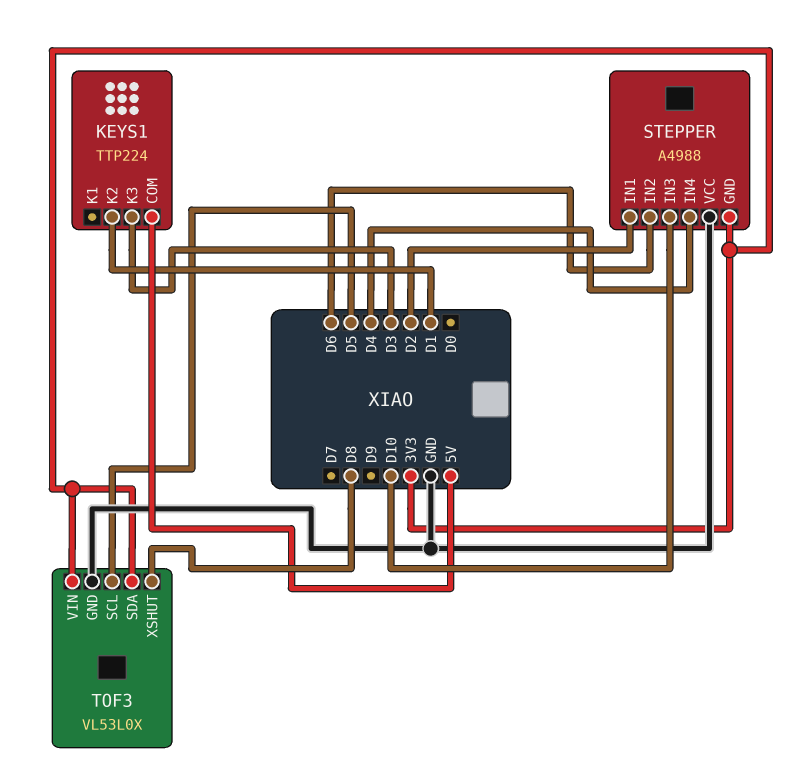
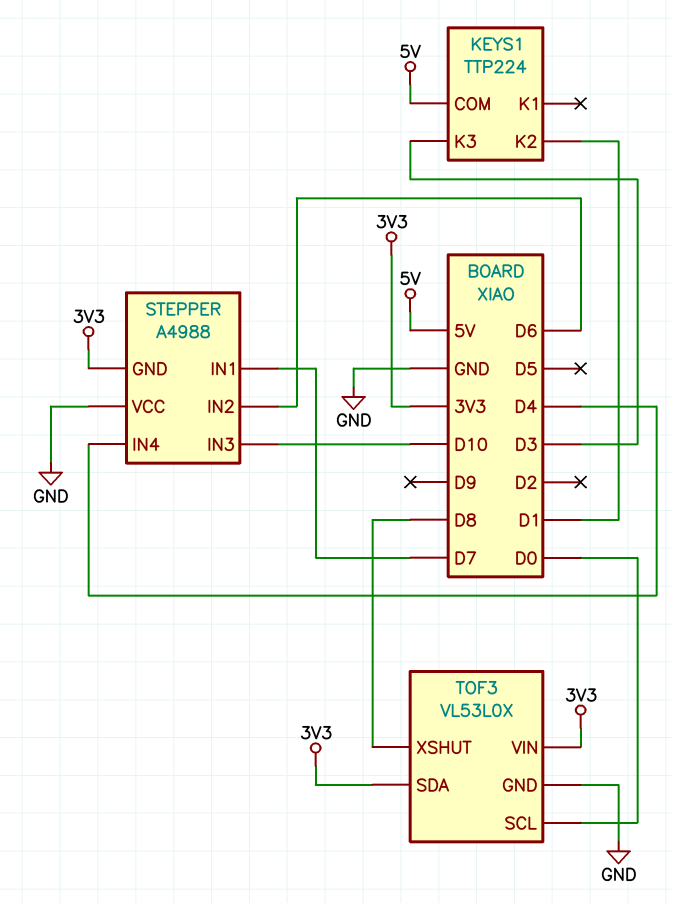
STEPPER pin IN1: D2 -> D7
TOF3 pin SCL: D5 -> D0

